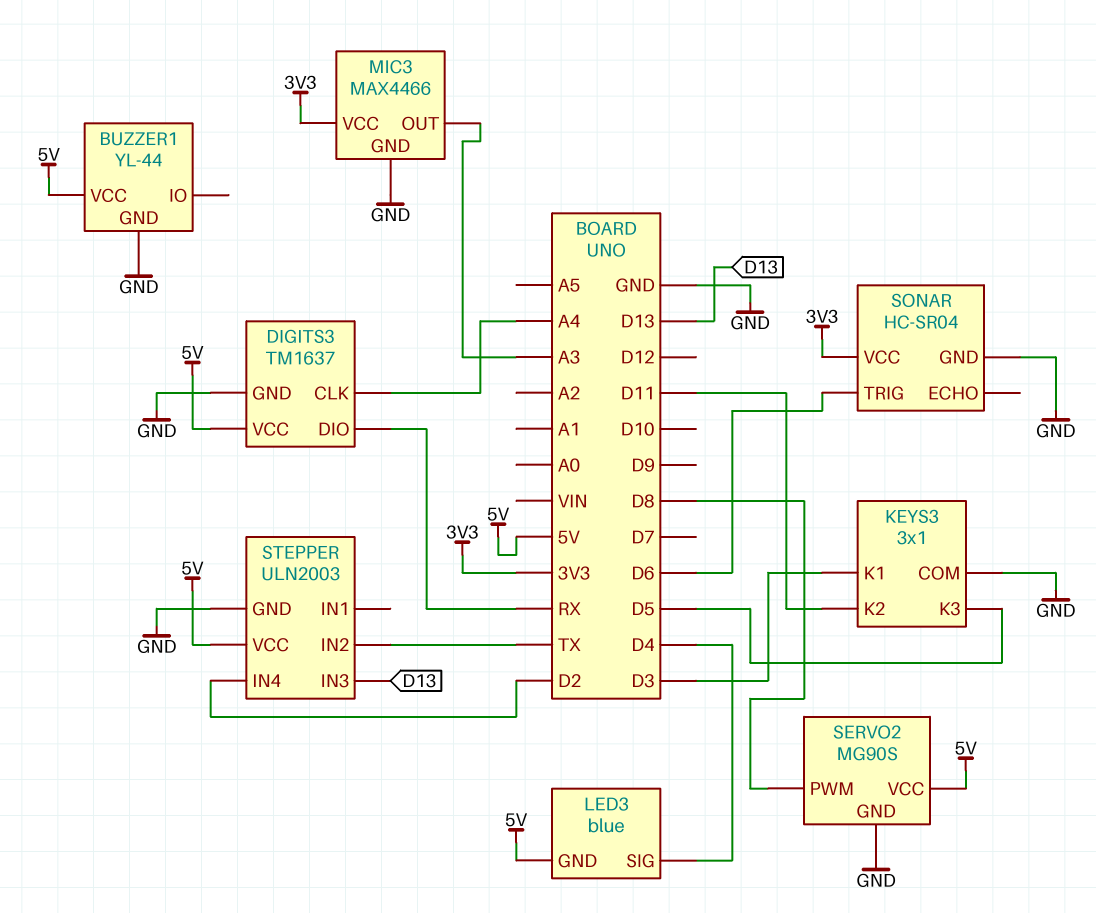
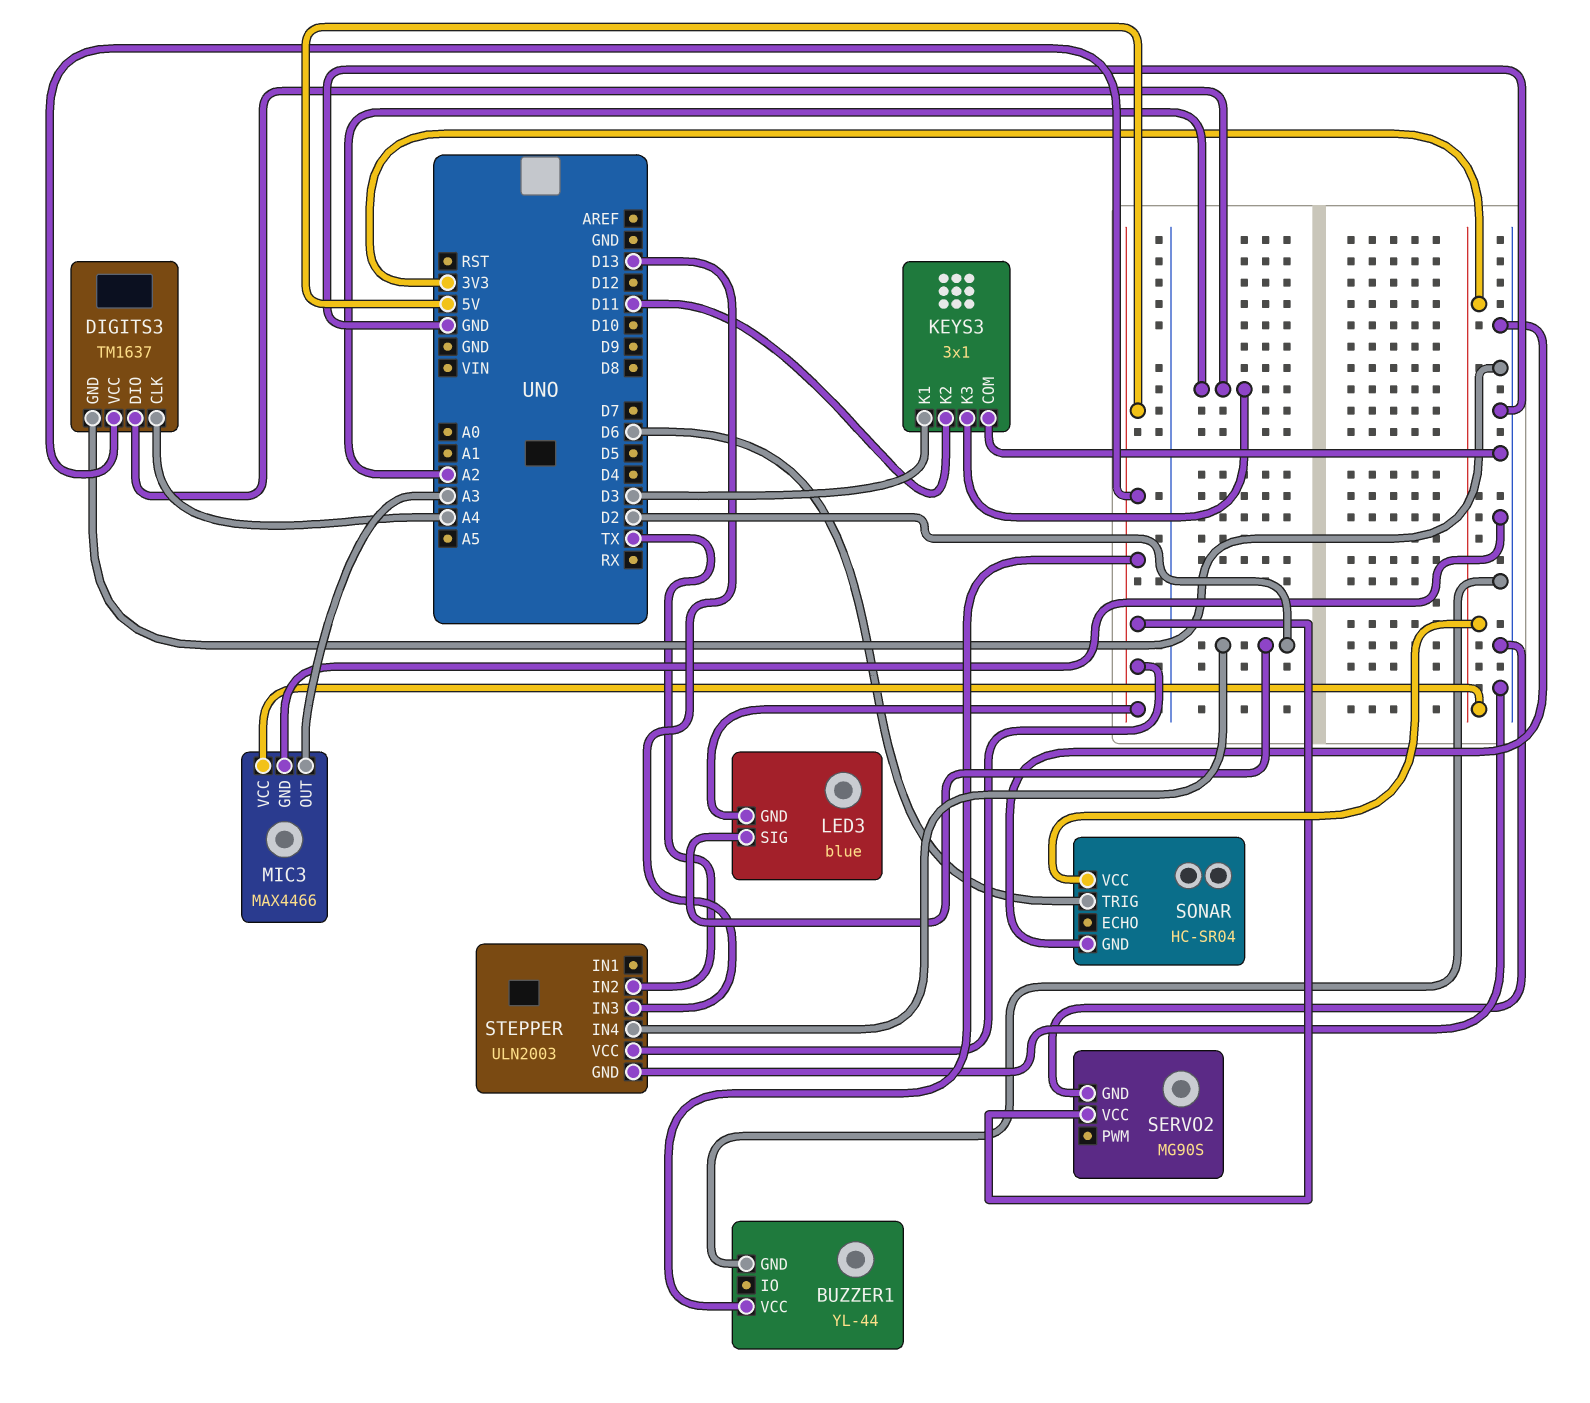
DIGITS3 pin DIO: RX -> A2
KEYS3 pin K3: D5 -> A2
LED3 pin SIG: D4 -> D2
SERVO2 pin PWM: D8 -> none

